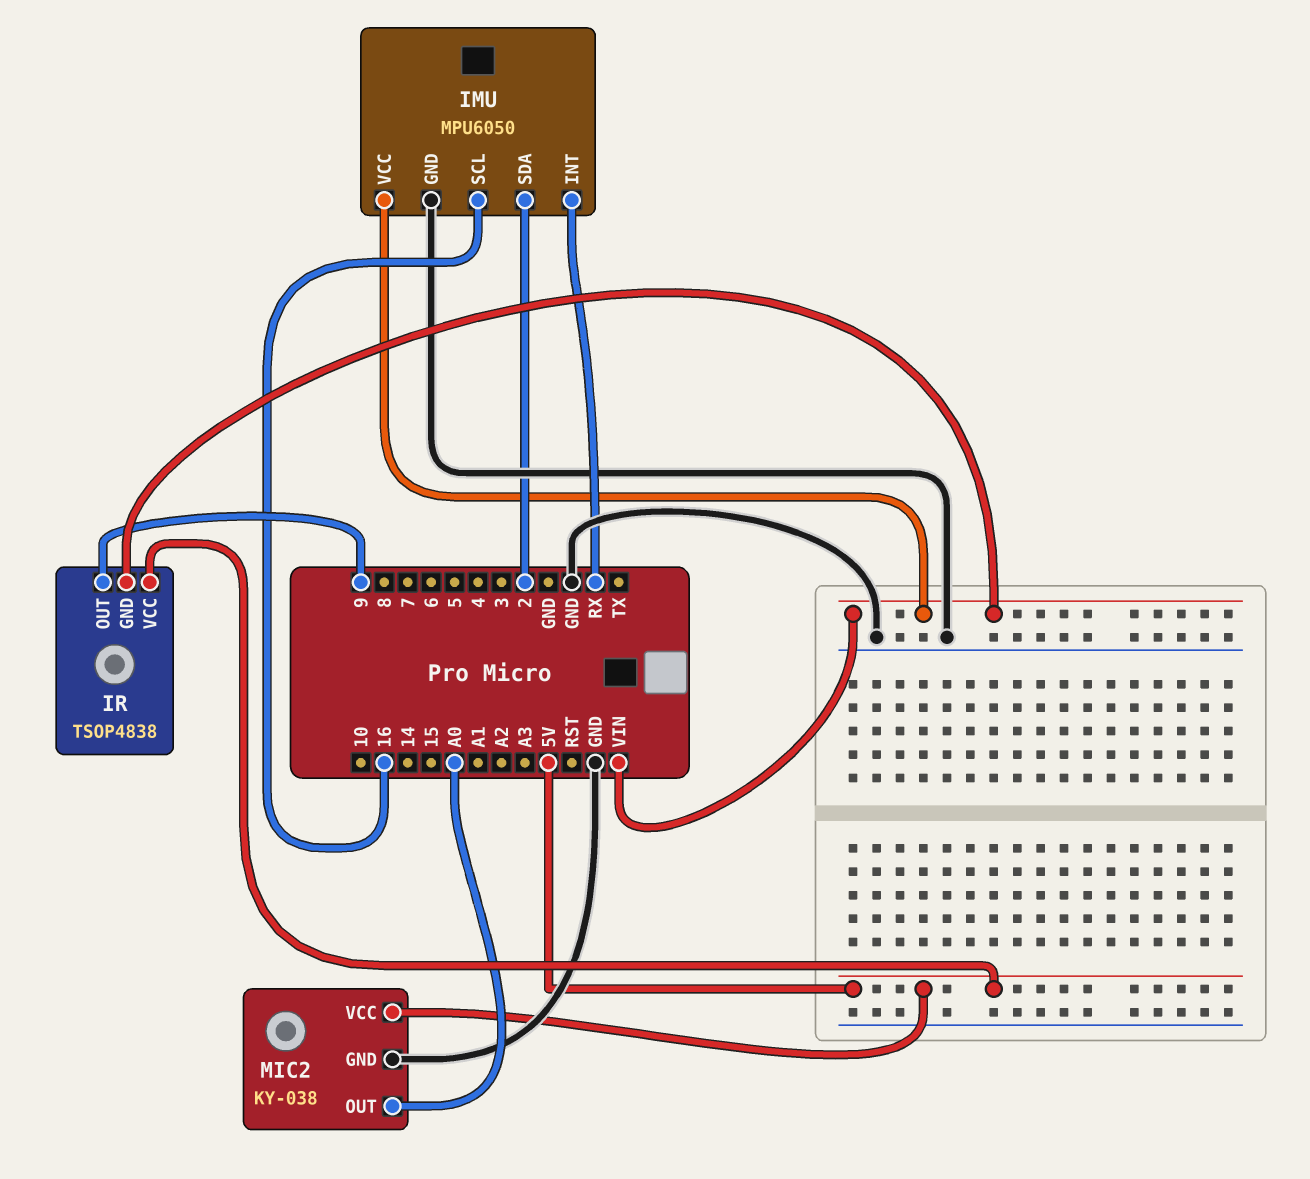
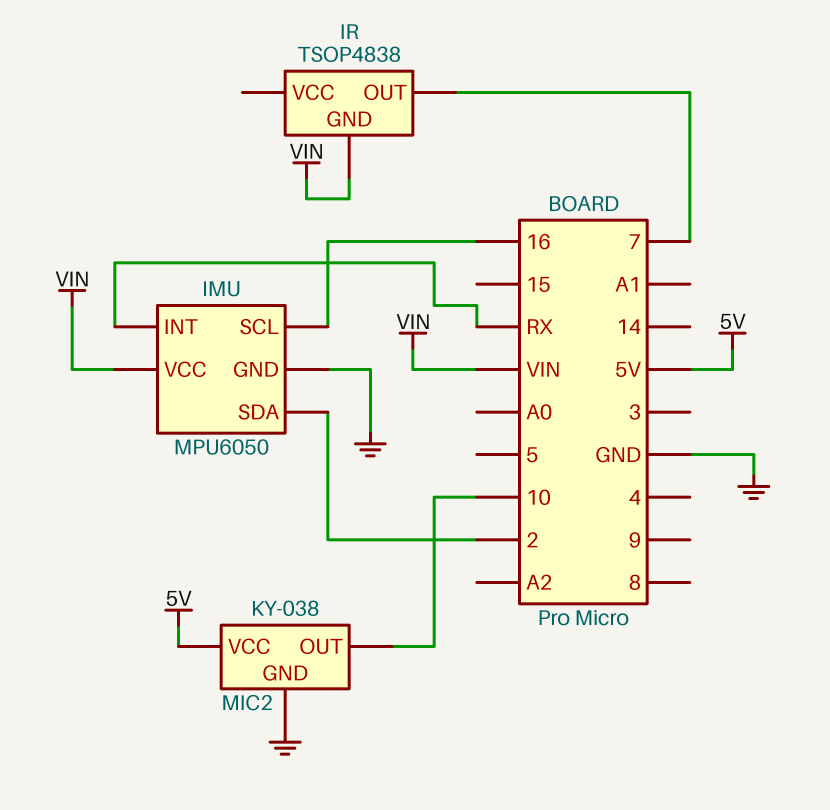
IR pin OUT: 9 -> 7
IR pin VCC: 5V -> none
MIC2 pin OUT: A0 -> 10

